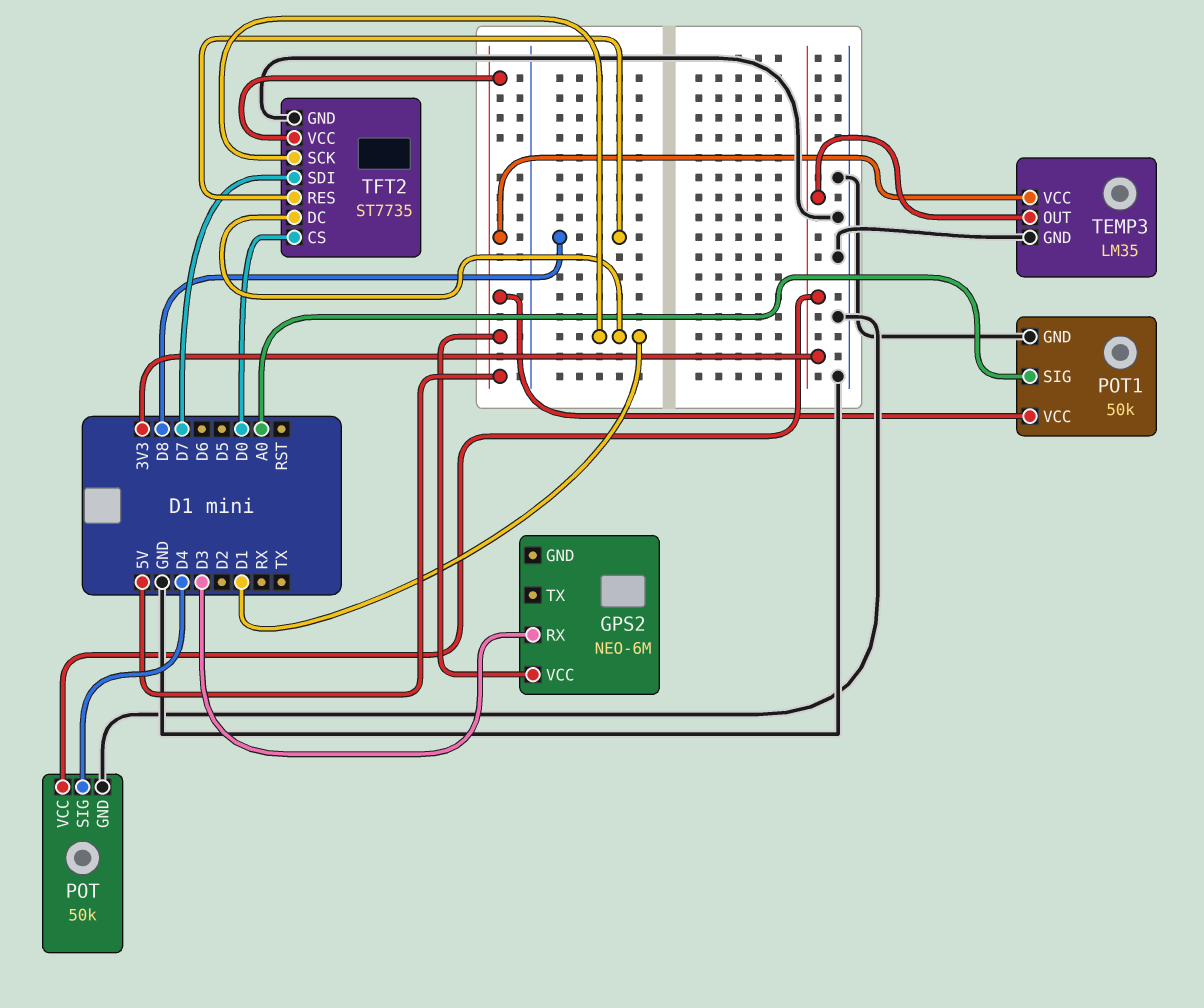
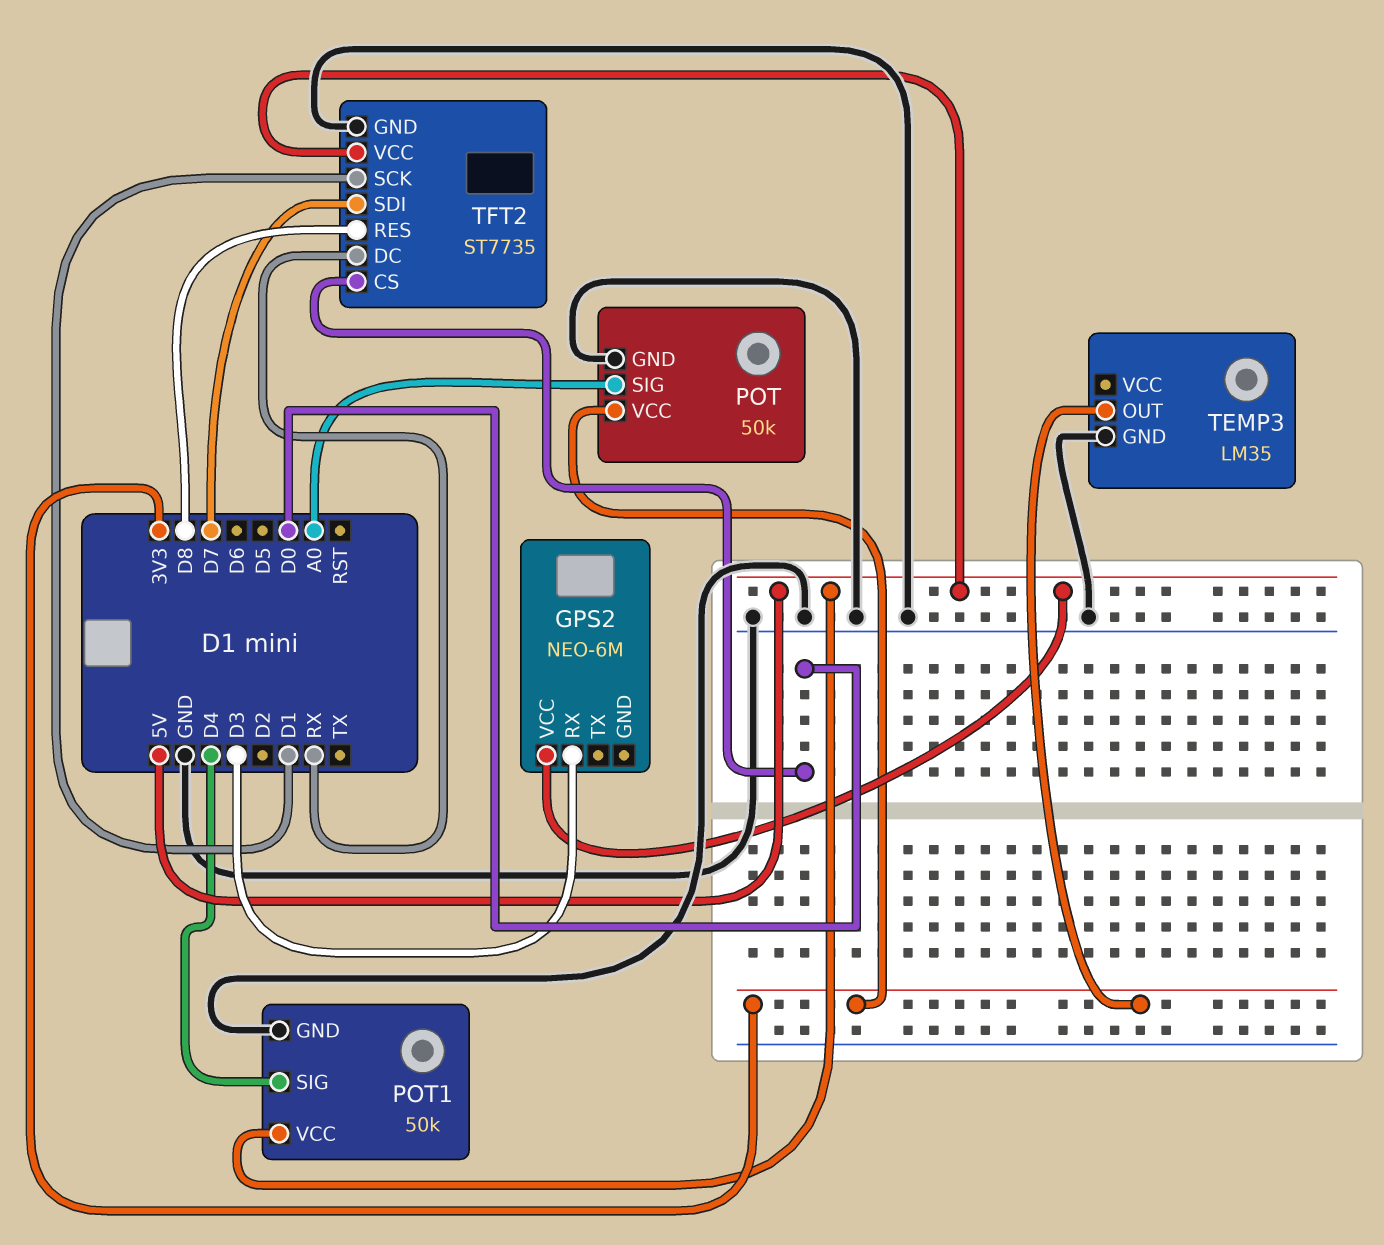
POT pin SIG: D4 -> A0
POT1 pin SIG: A0 -> D4
TEMP3 pin VCC: 5V -> none
TFT2 pin DC: D1 -> RX

